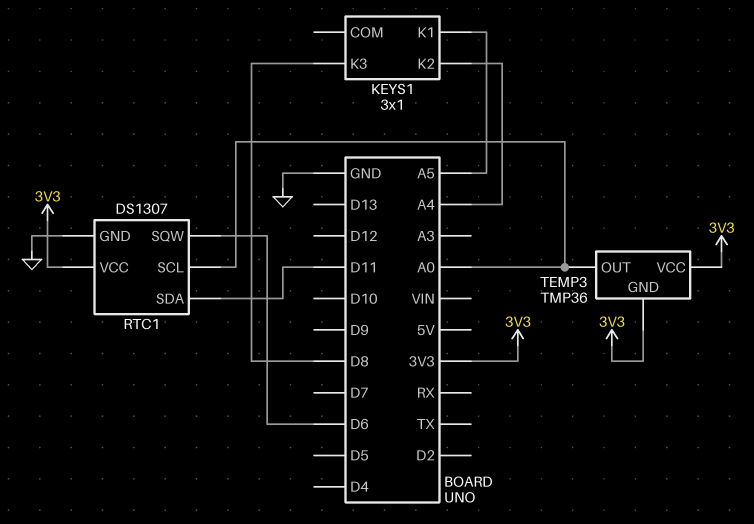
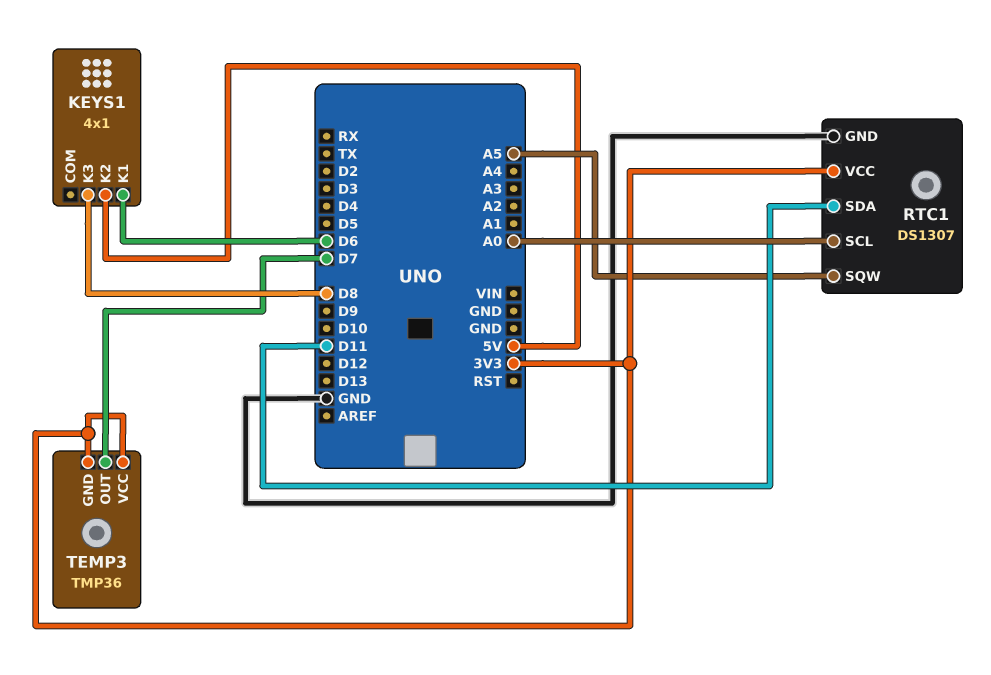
KEYS1: 3x1 -> 4x1
KEYS1 pin K1: A5 -> D6
KEYS1 pin K2: A4 -> 5V
RTC1 pin SQW: D6 -> A5
TEMP3 pin OUT: A0 -> D7

